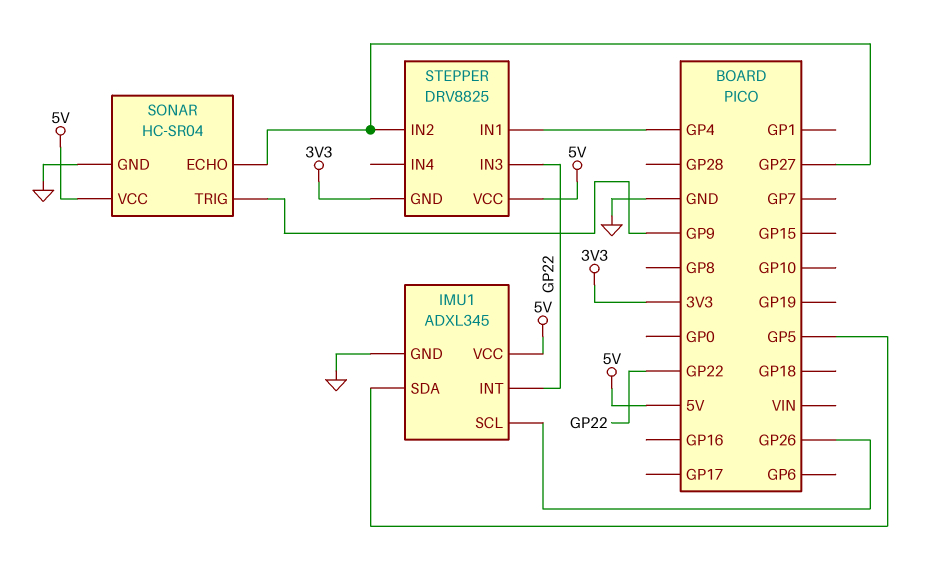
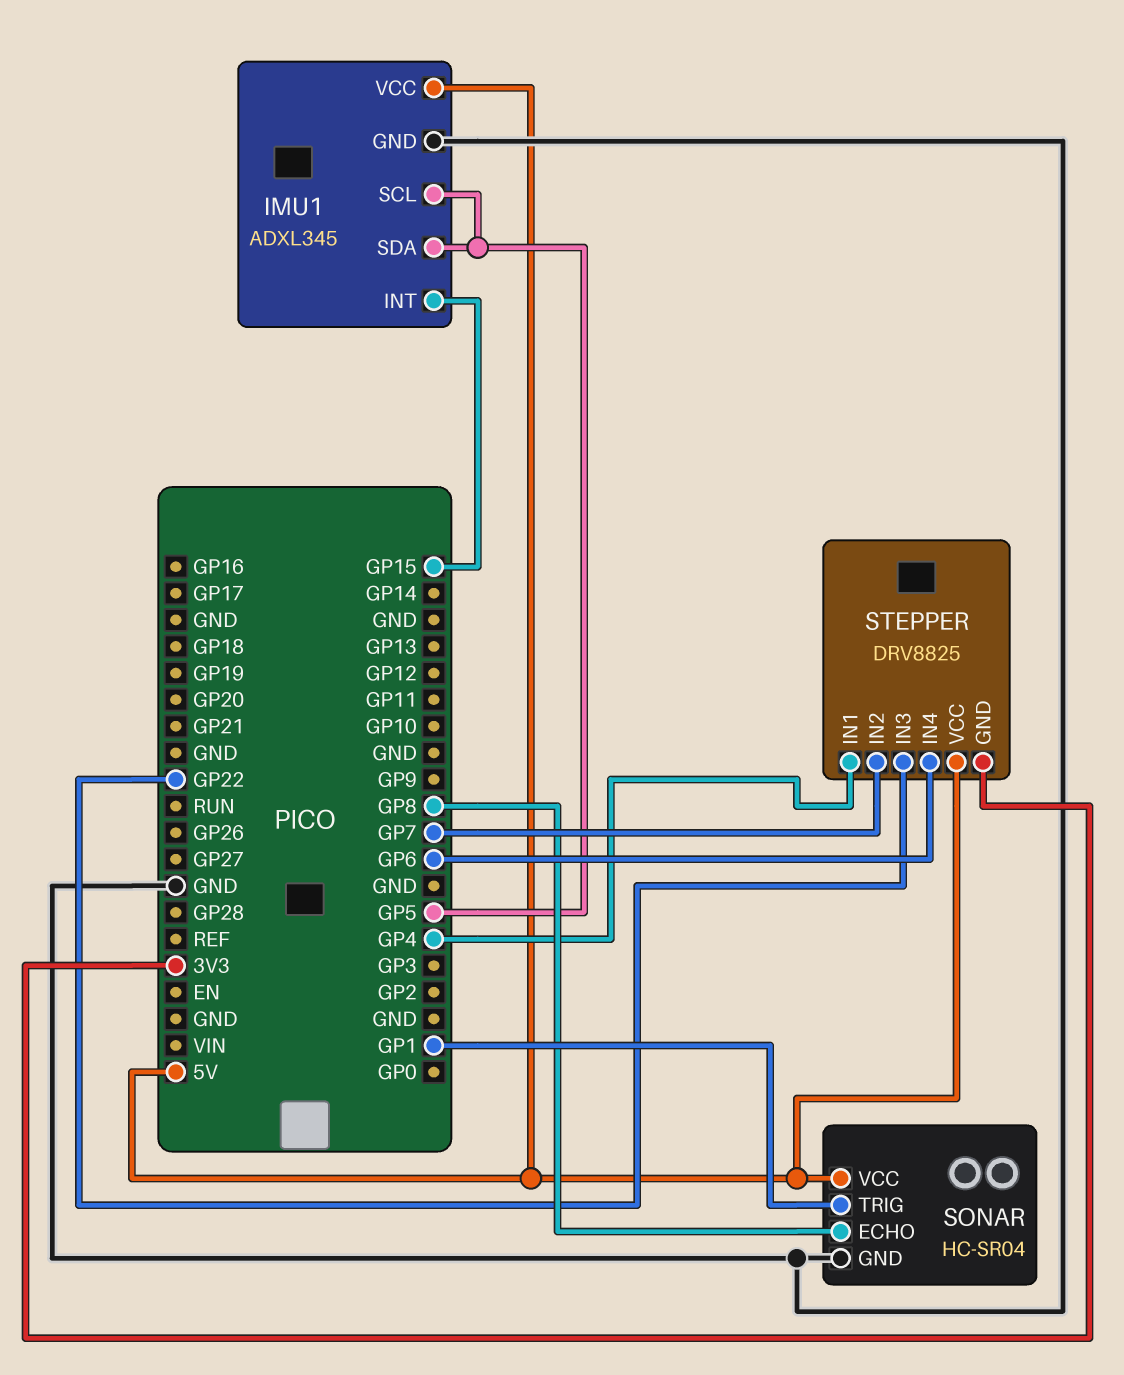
IMU1 pin INT: GP22 -> GP15
IMU1 pin SCL: GP26 -> GP5
SONAR pin ECHO: GP27 -> GP8
SONAR pin TRIG: GP9 -> GP1
STEPPER pin IN2: GP27 -> GP7
STEPPER pin IN4: none -> GP6

